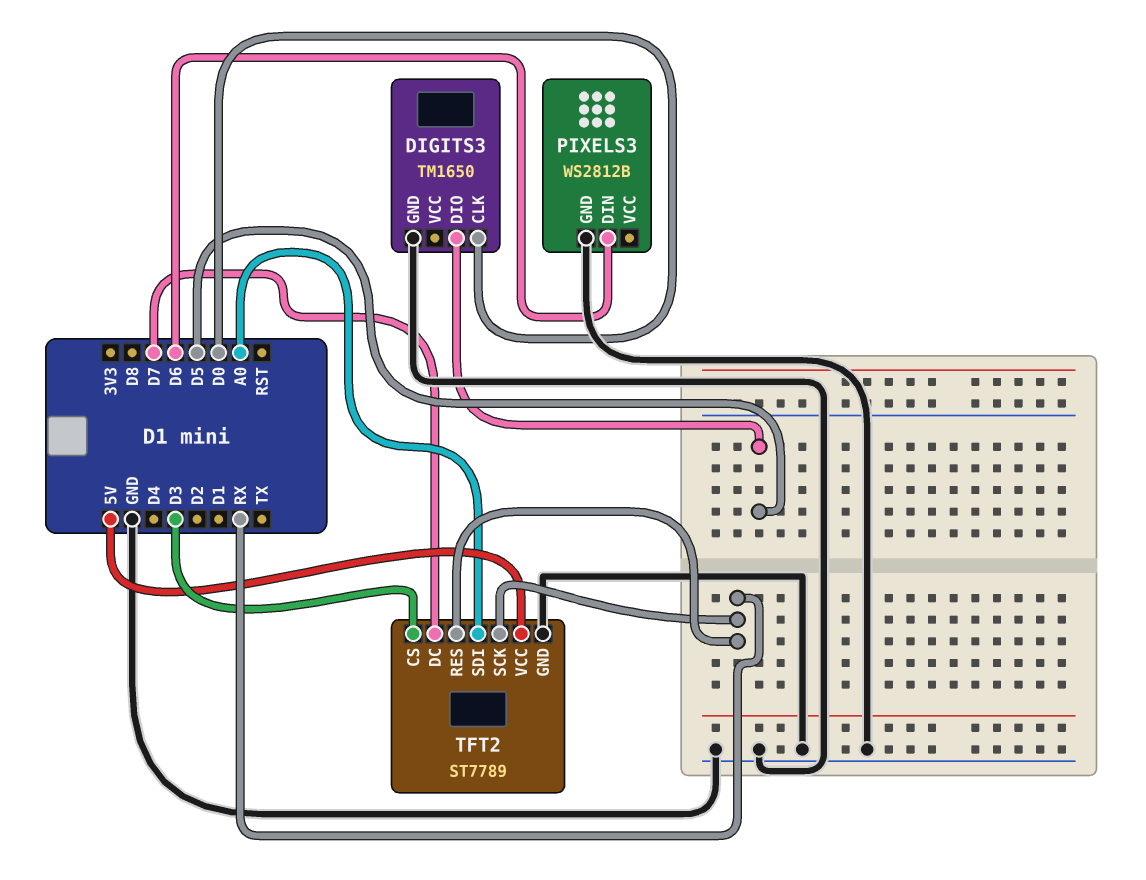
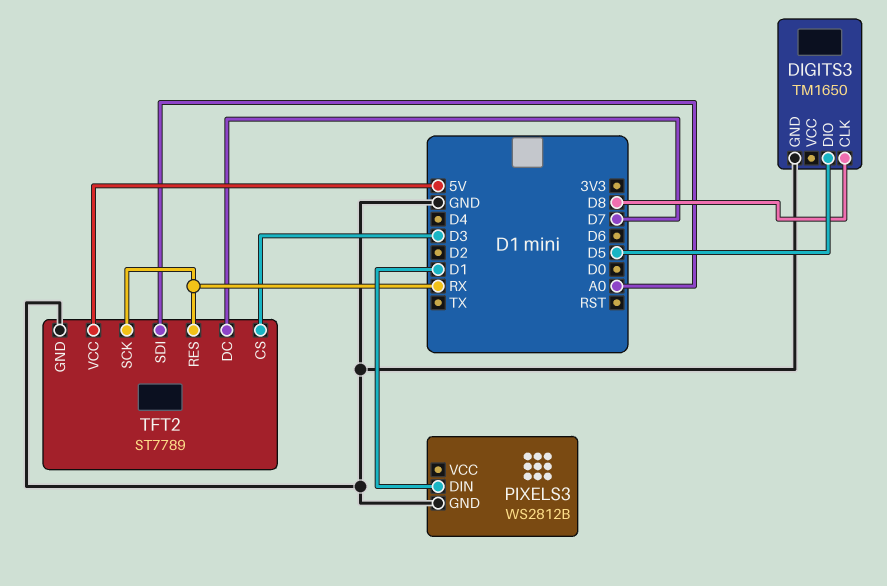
DIGITS3 pin CLK: D0 -> D8
PIXELS3 pin DIN: D6 -> D1

